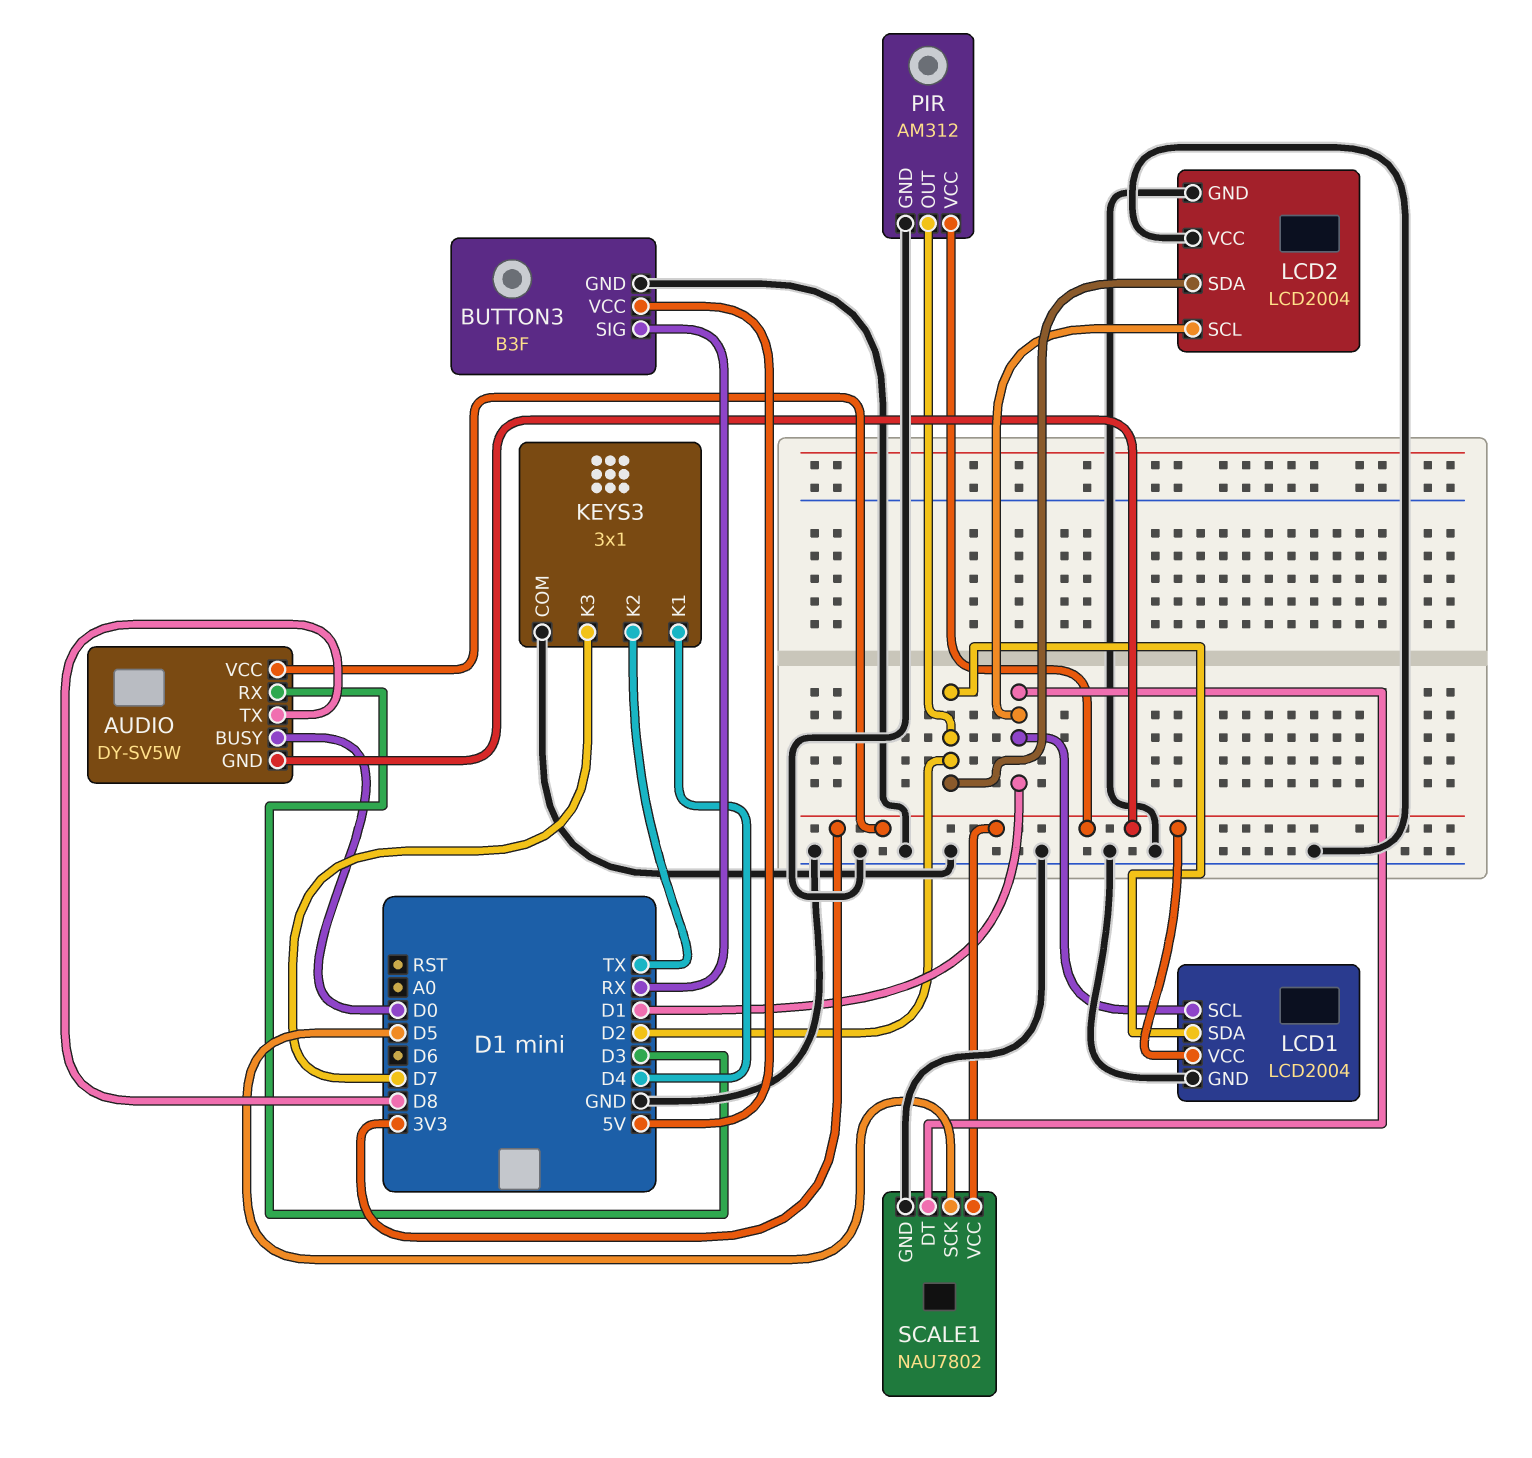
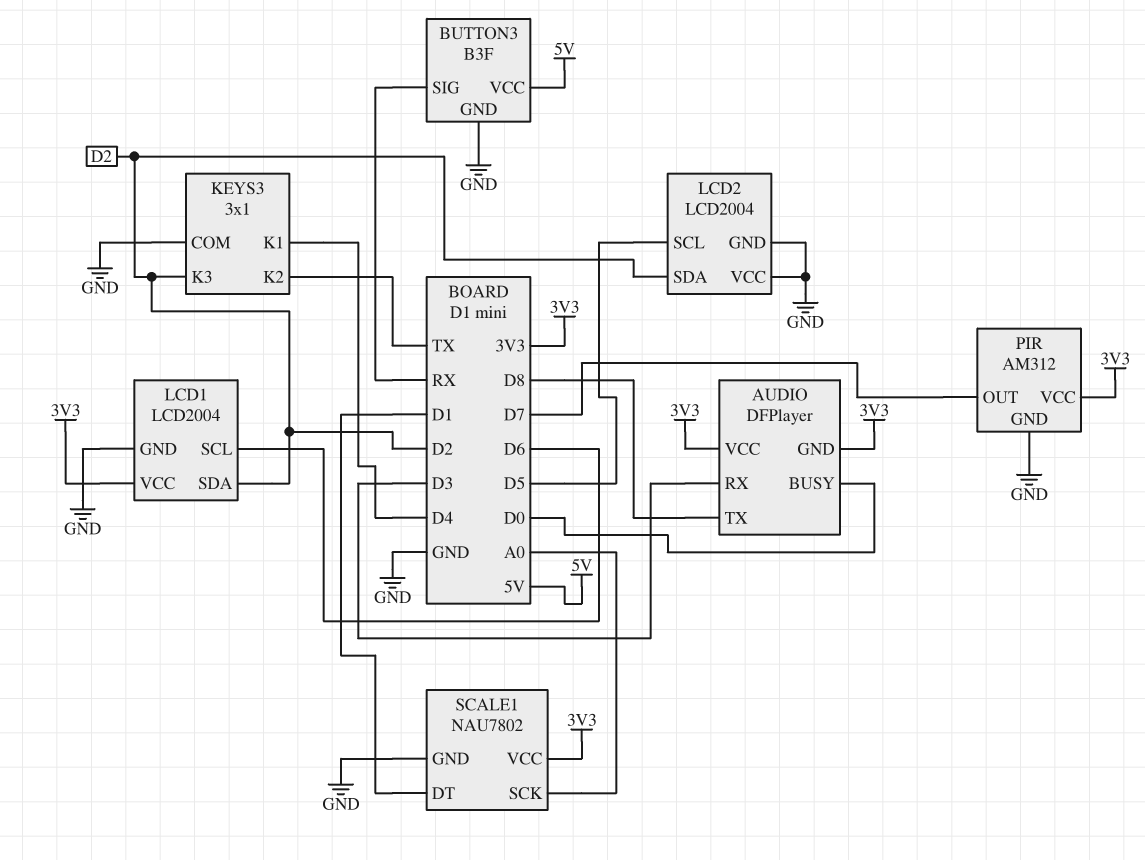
AUDIO: DY-SV5W -> DFPlayer
KEYS3 pin K3: D7 -> D2
LCD1 pin SCL: D1 -> D6
LCD2 pin SCL: D1 -> D5
PIR pin OUT: D2 -> D7
SCALE1 pin SCK: D5 -> A0

